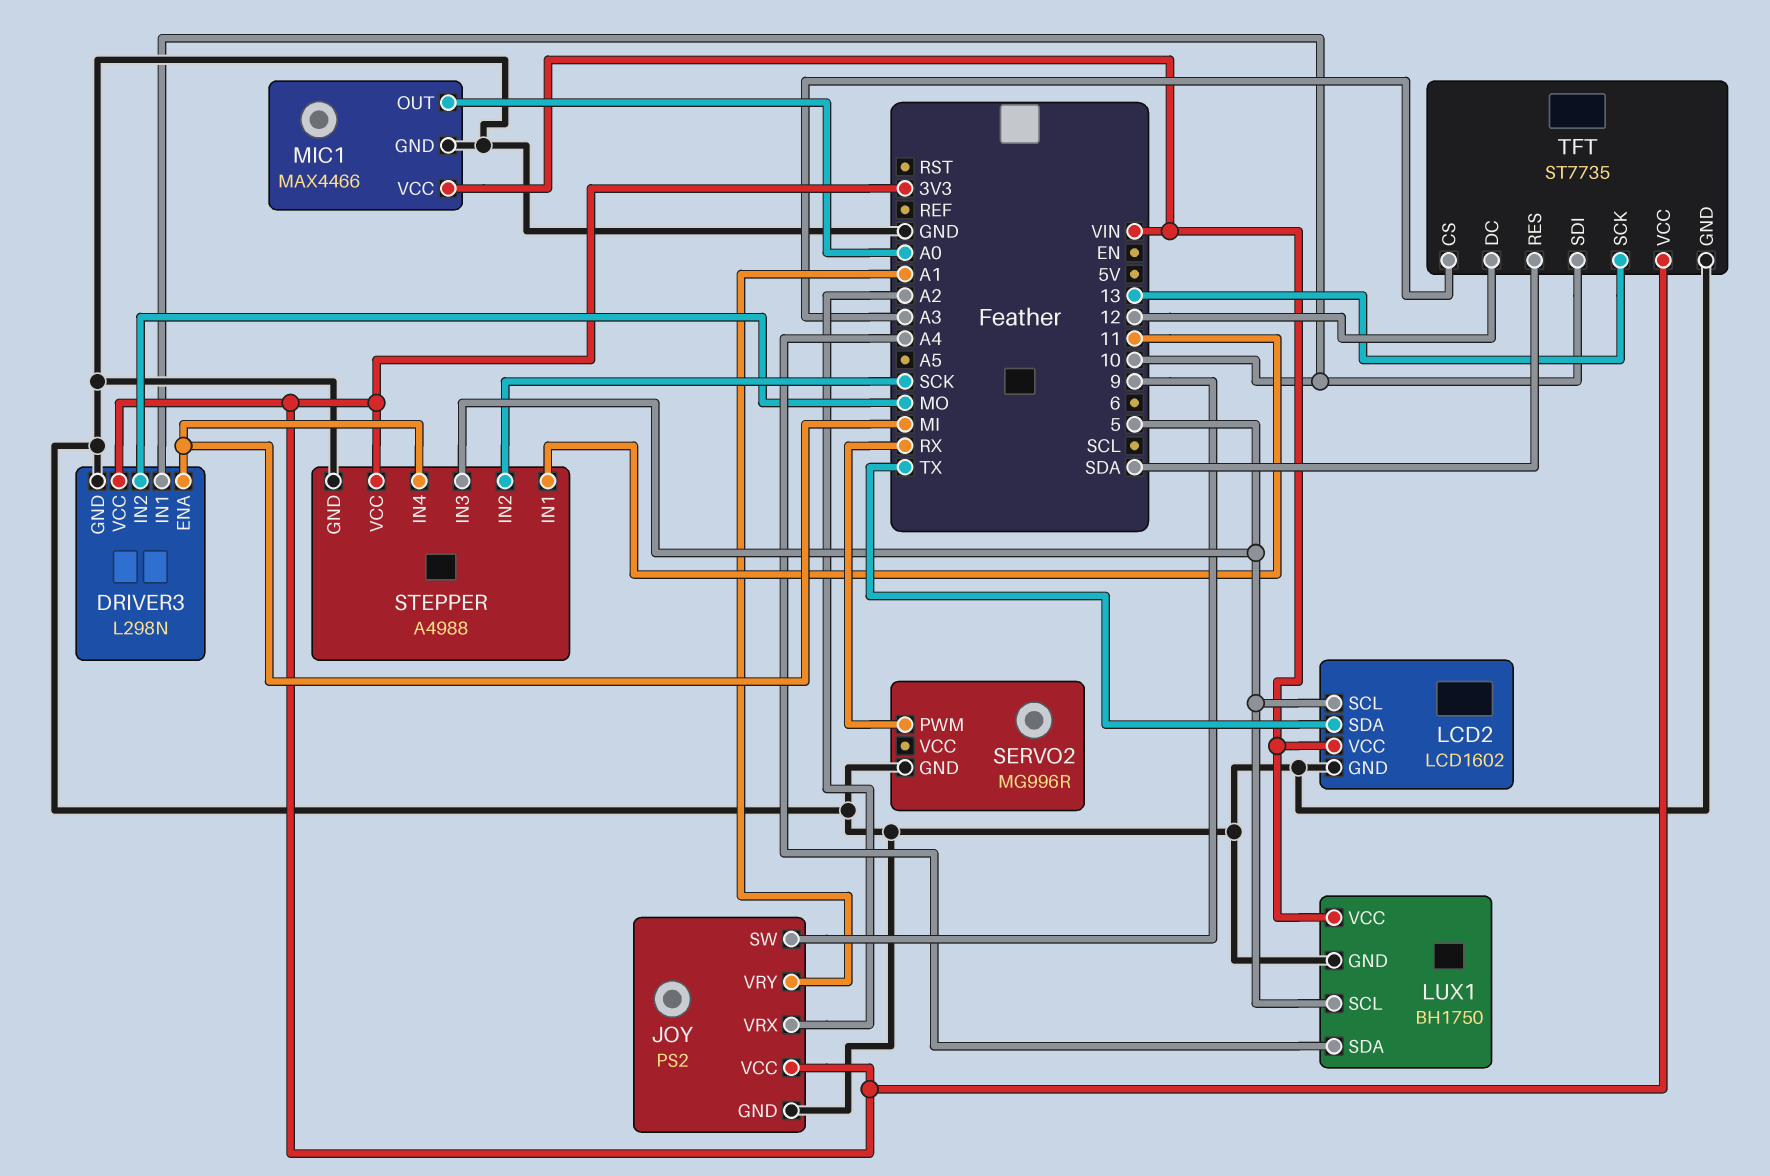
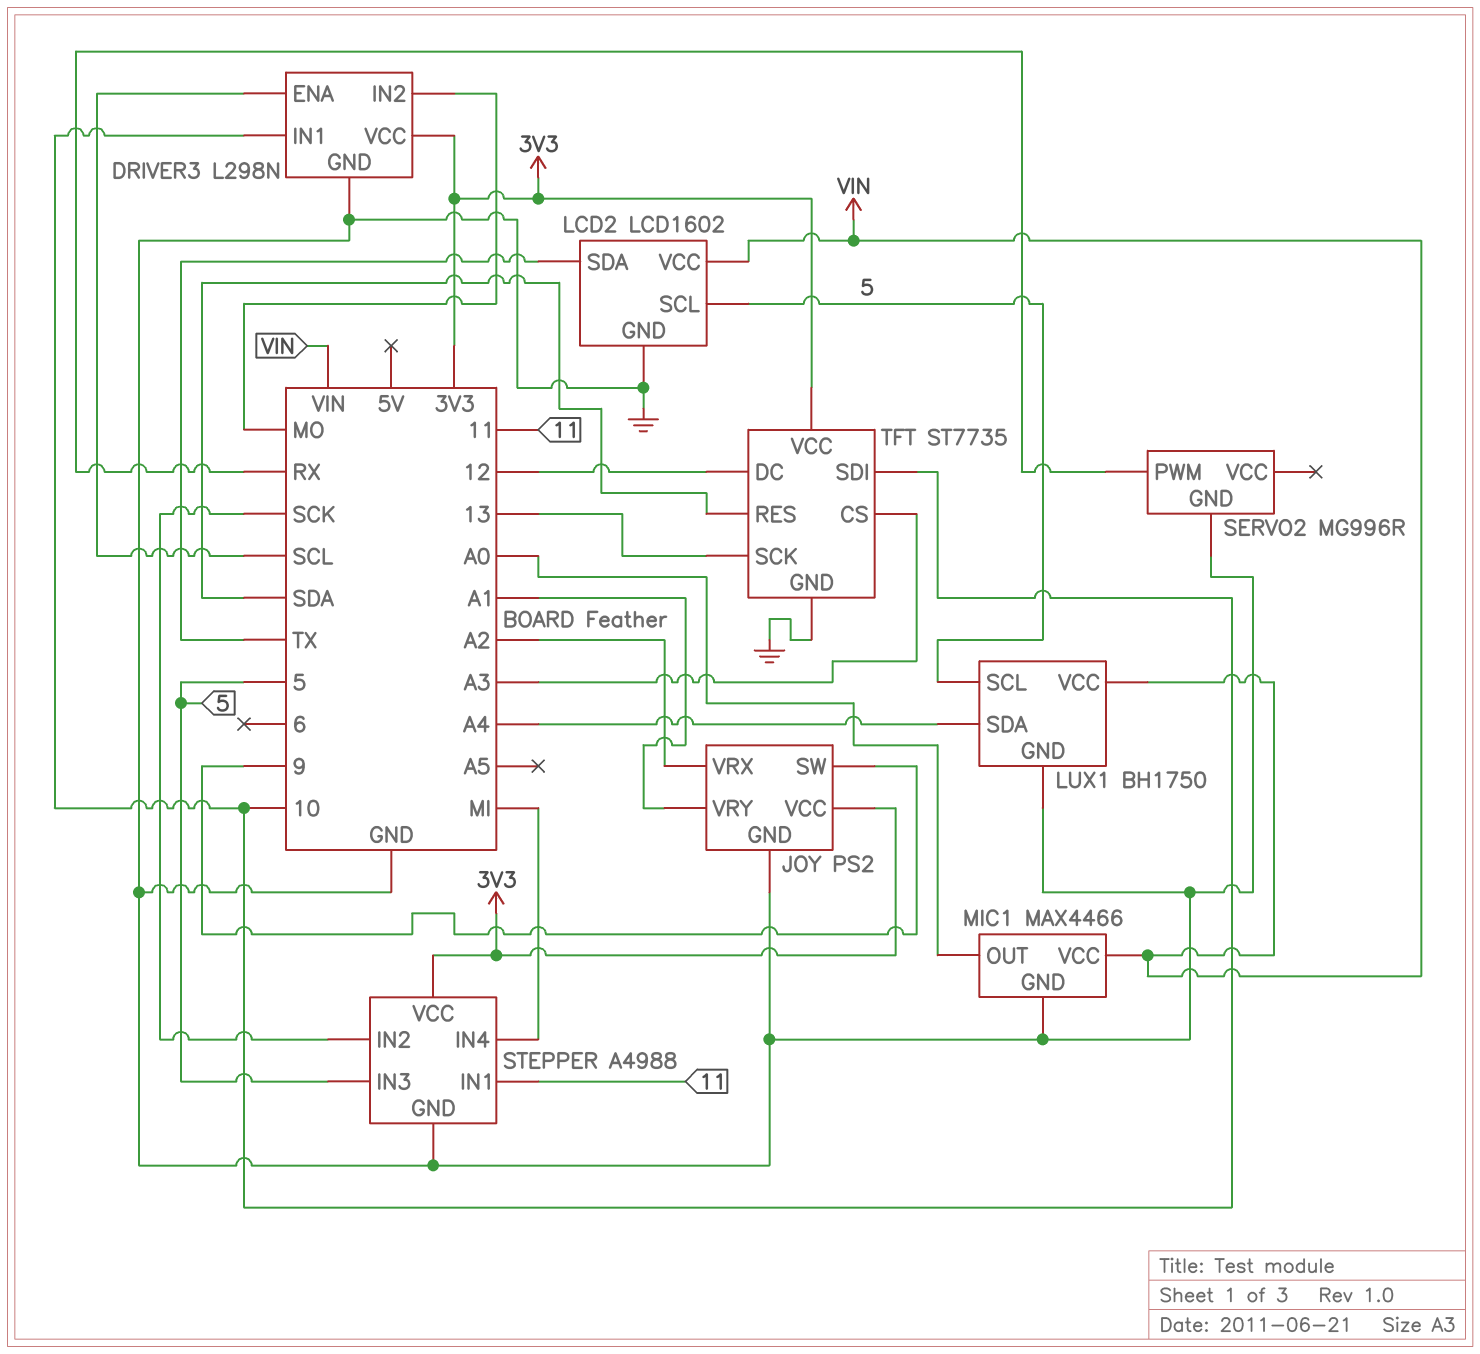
DRIVER3 pin ENA: MI -> SCL

